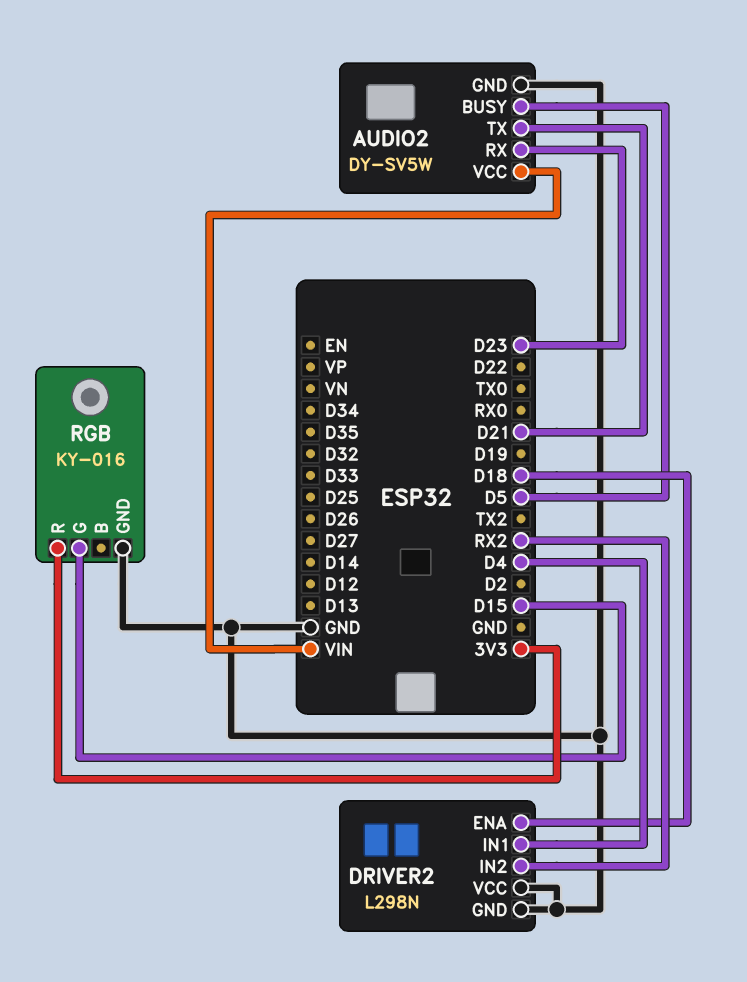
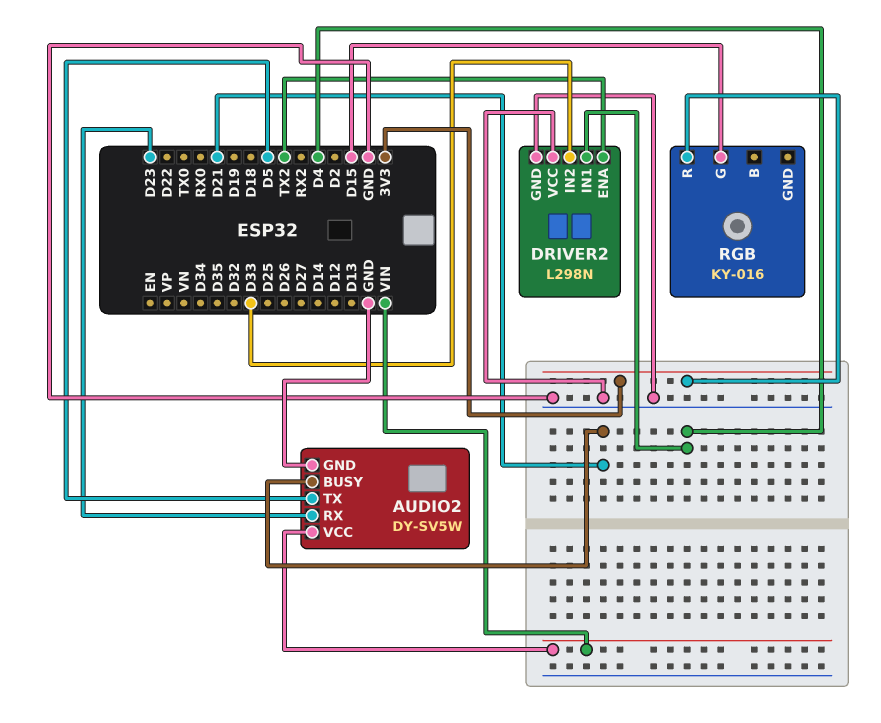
AUDIO2 pin BUSY: D5 -> D21
AUDIO2 pin TX: D21 -> D5
DRIVER2 pin ENA: D18 -> TX2
DRIVER2 pin IN2: RX2 -> D33
RGB pin GND: GND -> none

